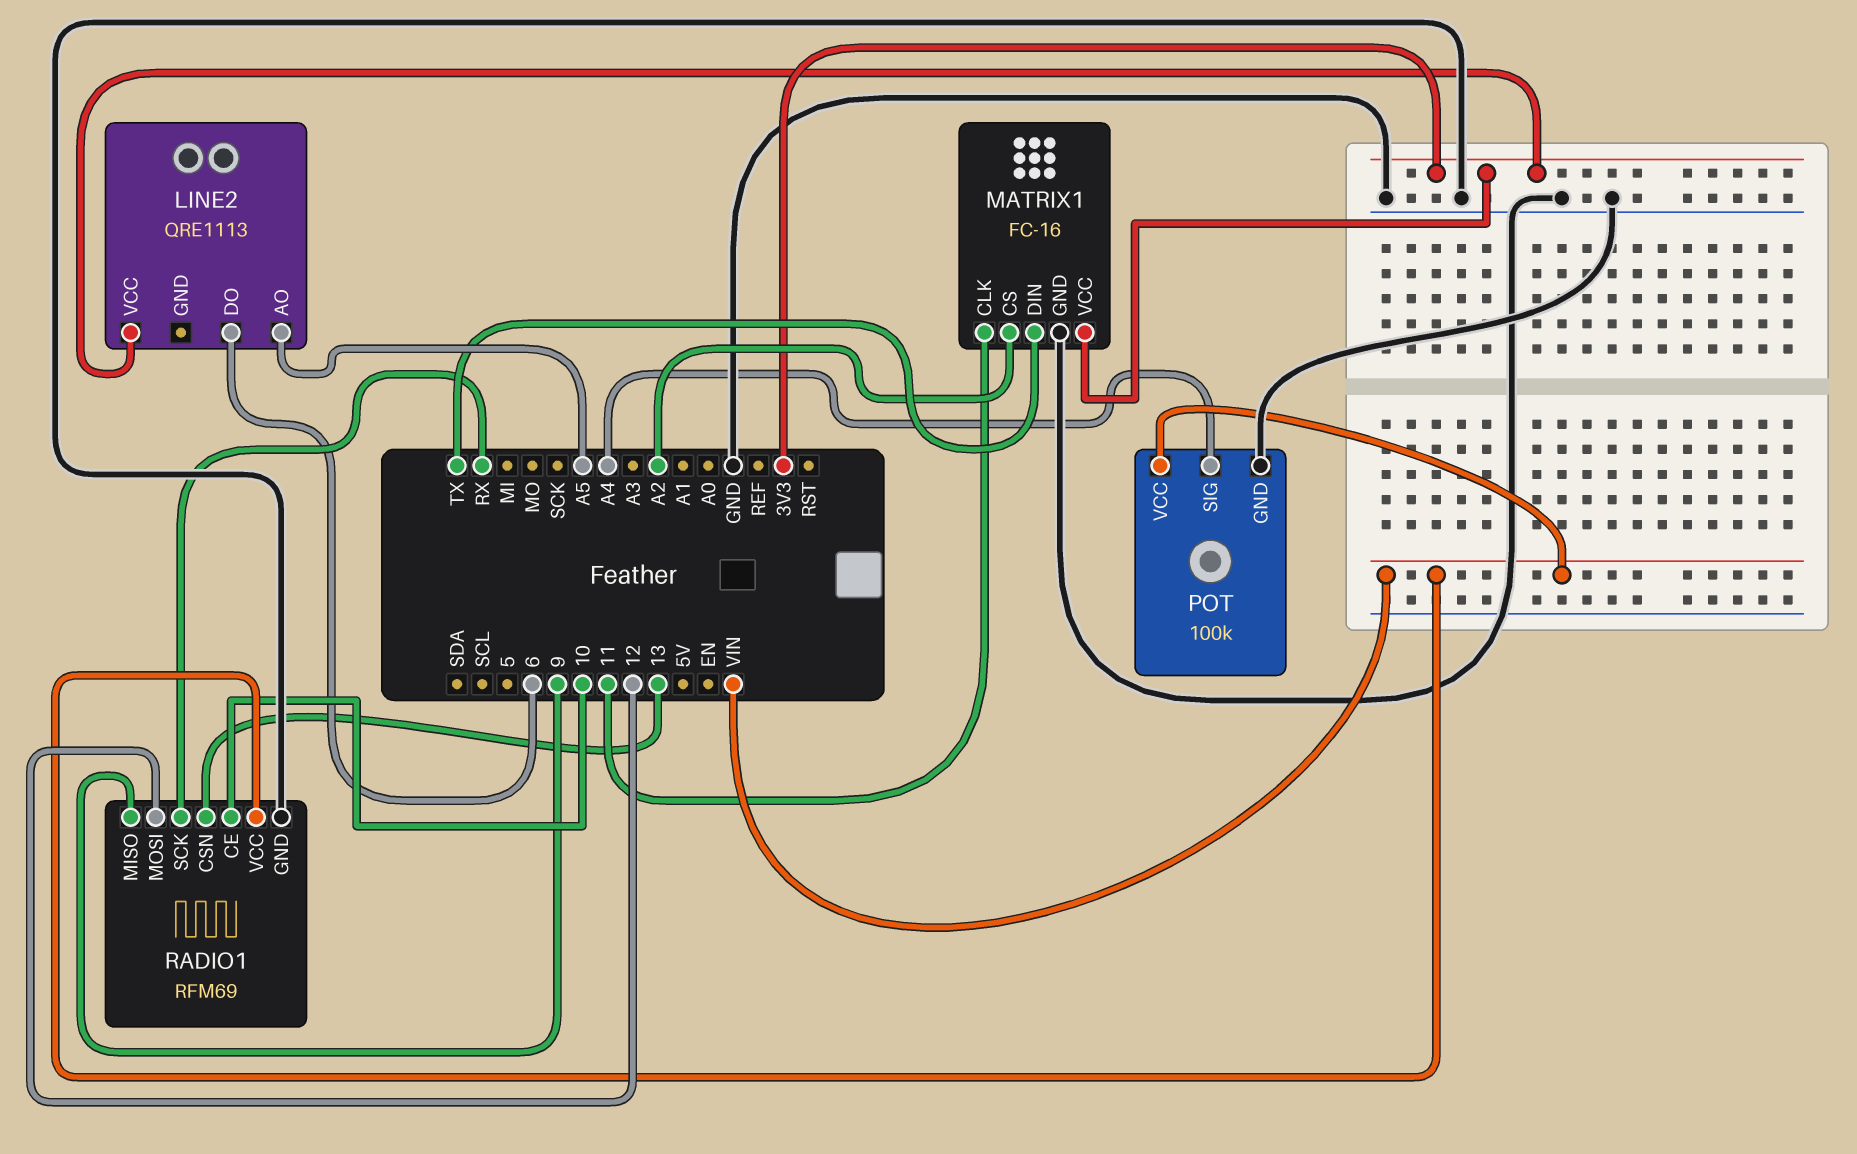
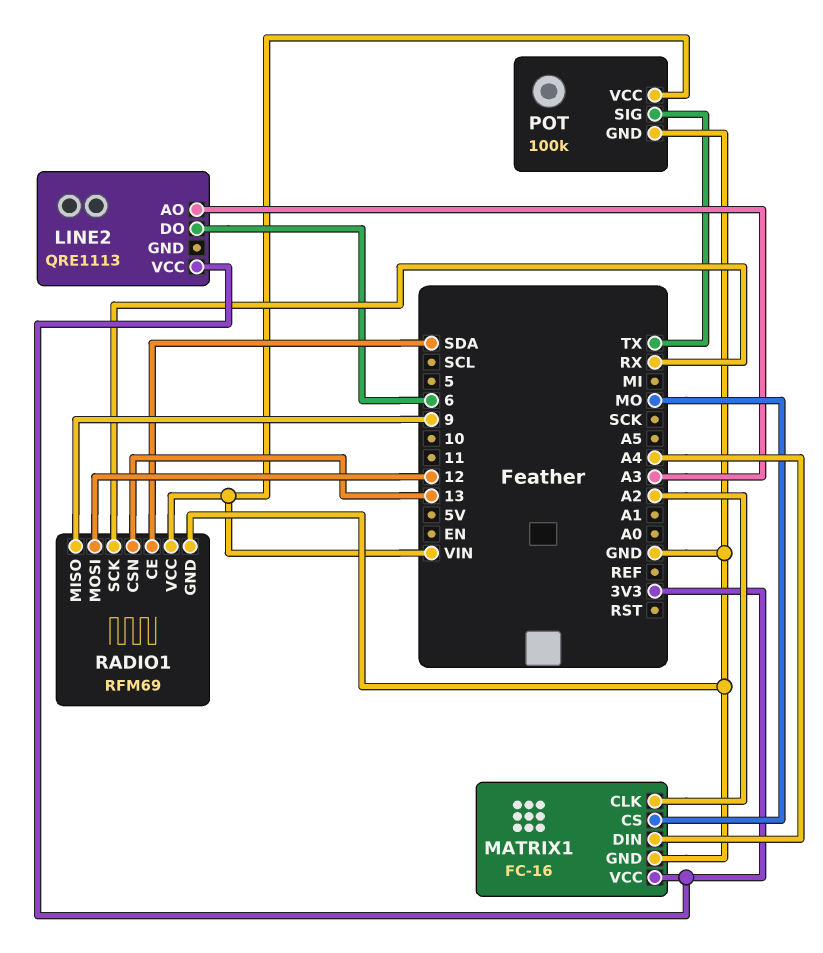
LINE2 pin AO: A5 -> A3
MATRIX1 pin CLK: 11 -> A2
MATRIX1 pin CS: A2 -> MO
MATRIX1 pin DIN: TX -> A4
POT pin SIG: A4 -> TX
RADIO1 pin CE: 10 -> SDA

